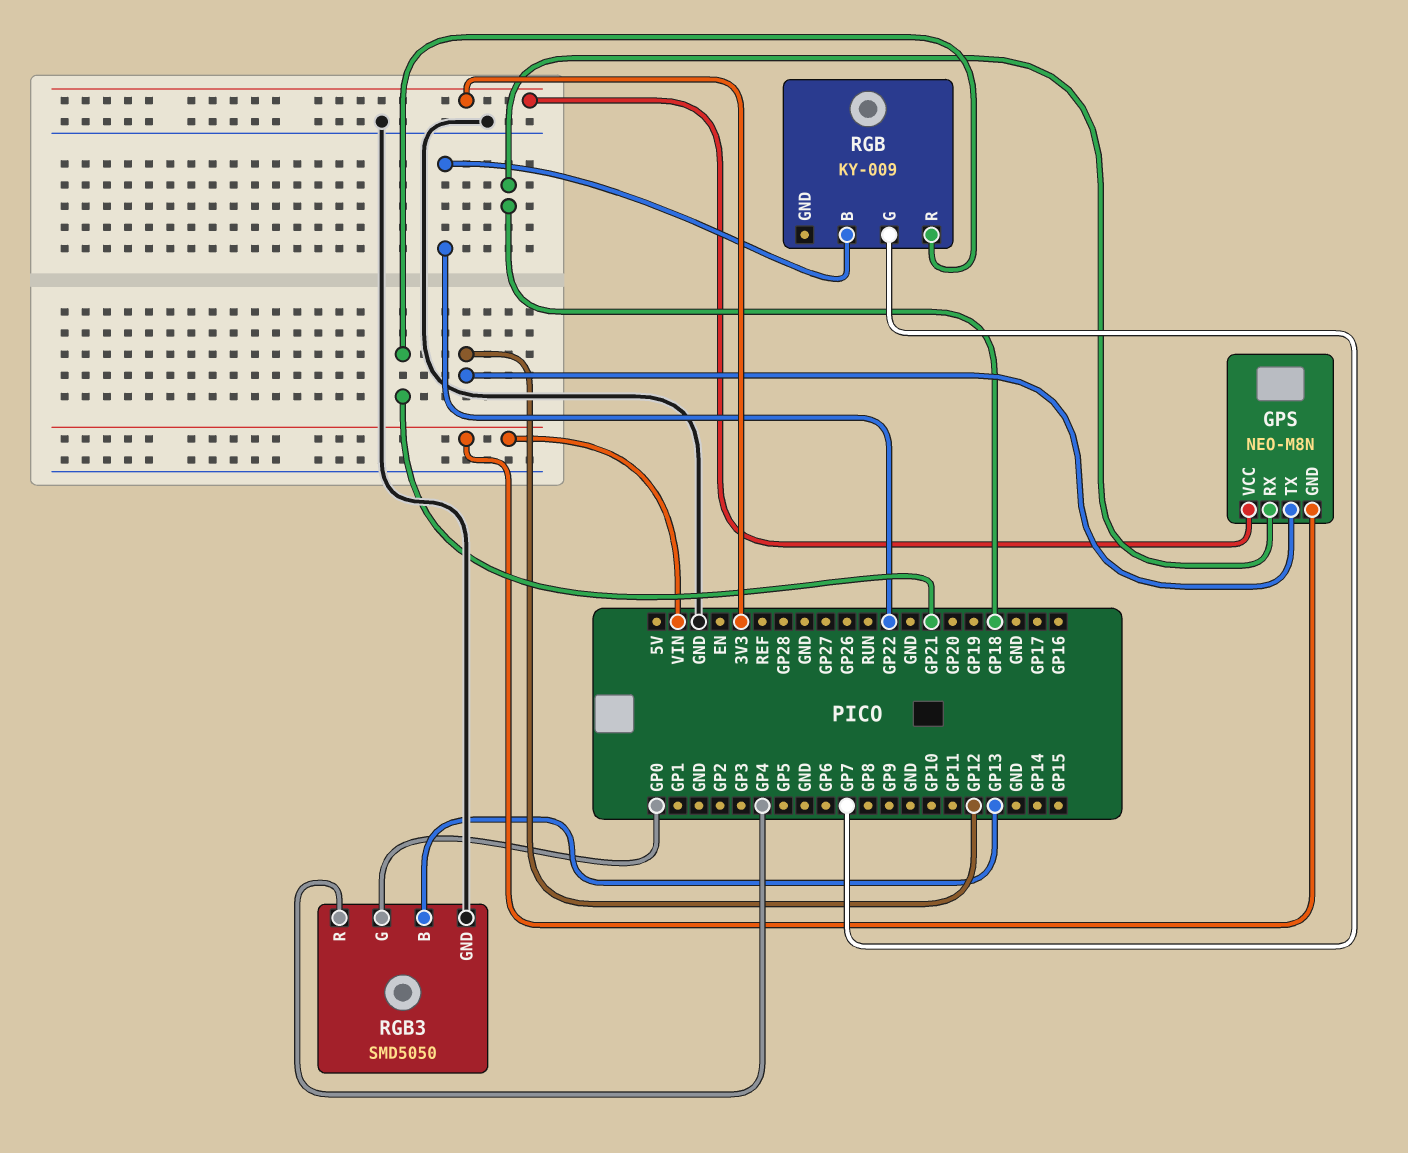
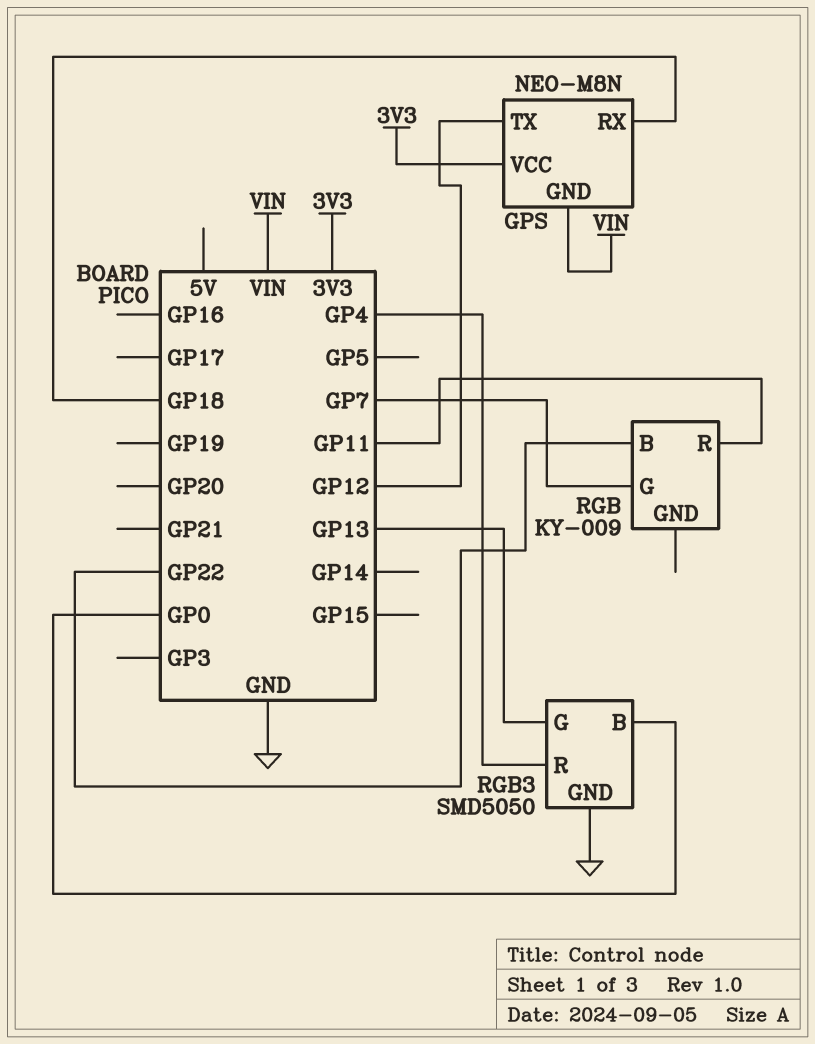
RGB pin R: GP21 -> GP11
RGB3 pin B: GP13 -> GP0
RGB3 pin G: GP0 -> GP13

